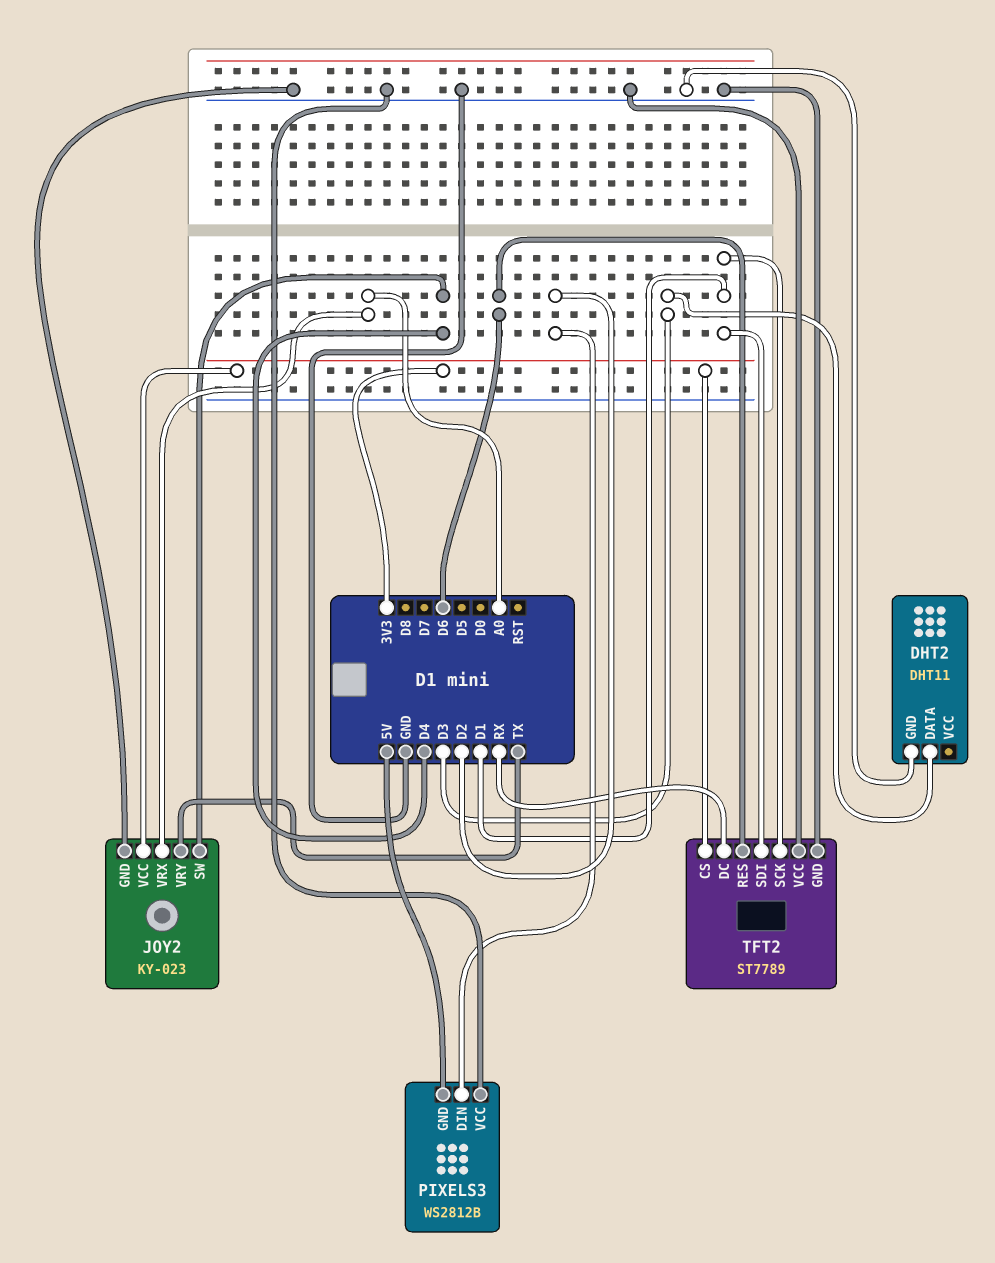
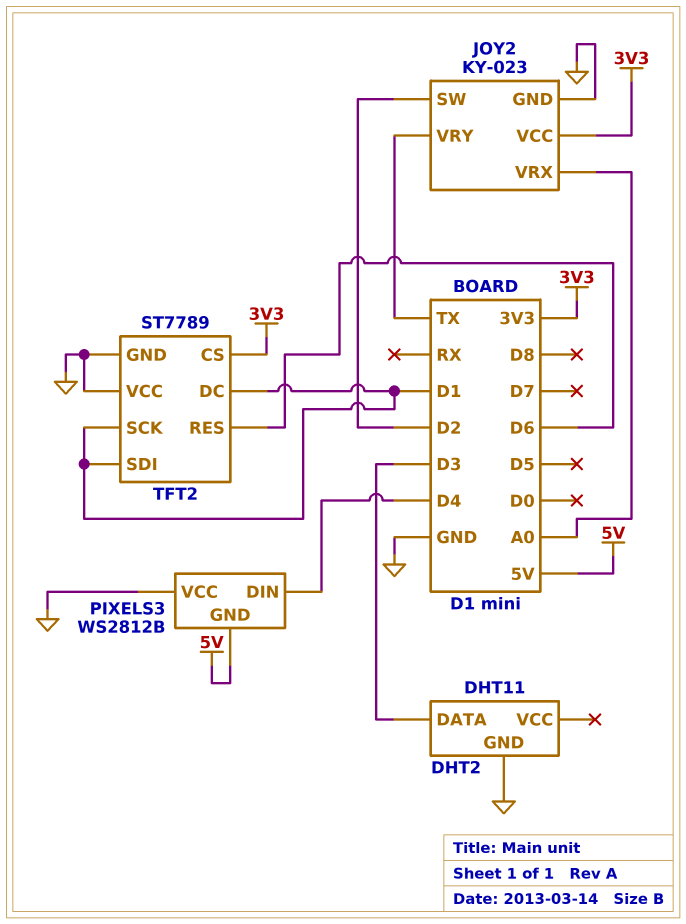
JOY2 pin SW: D4 -> D2
PIXELS3 pin DIN: D2 -> D4
TFT2 pin DC: RX -> D1

